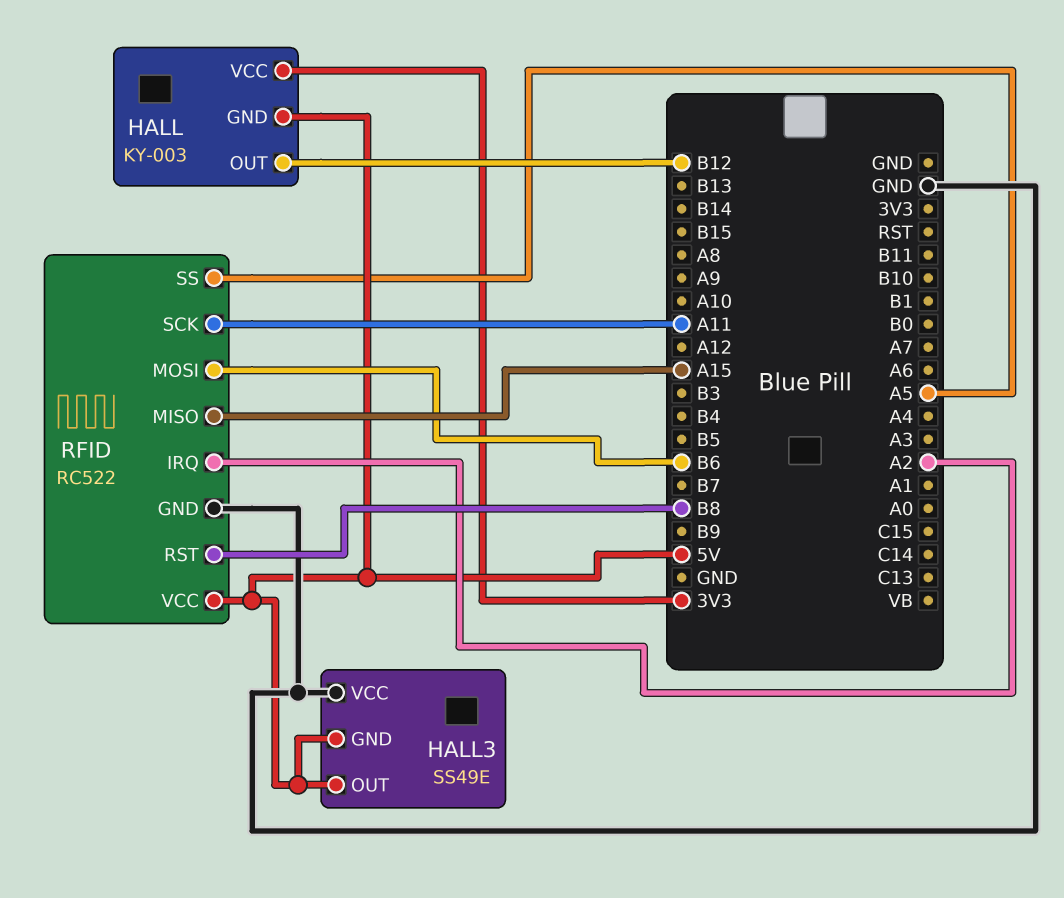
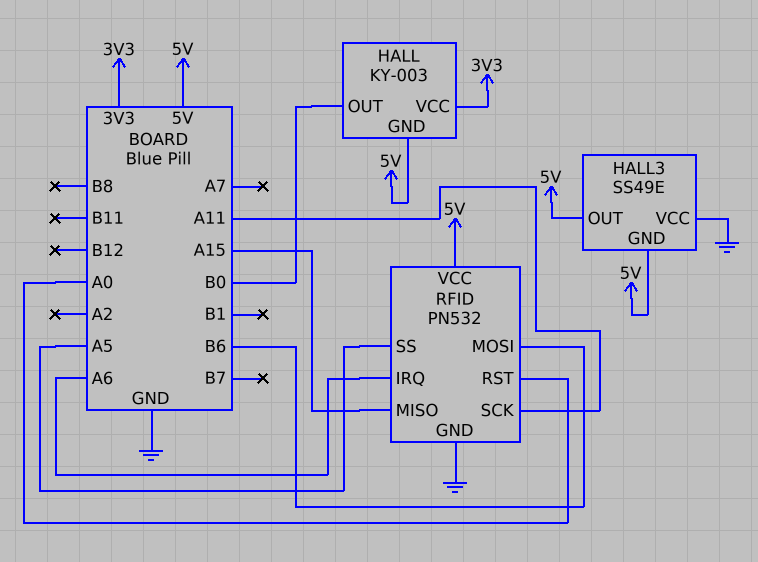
HALL pin OUT: B12 -> B0
RFID: RC522 -> PN532
RFID pin IRQ: A2 -> A6
RFID pin RST: B8 -> A0

